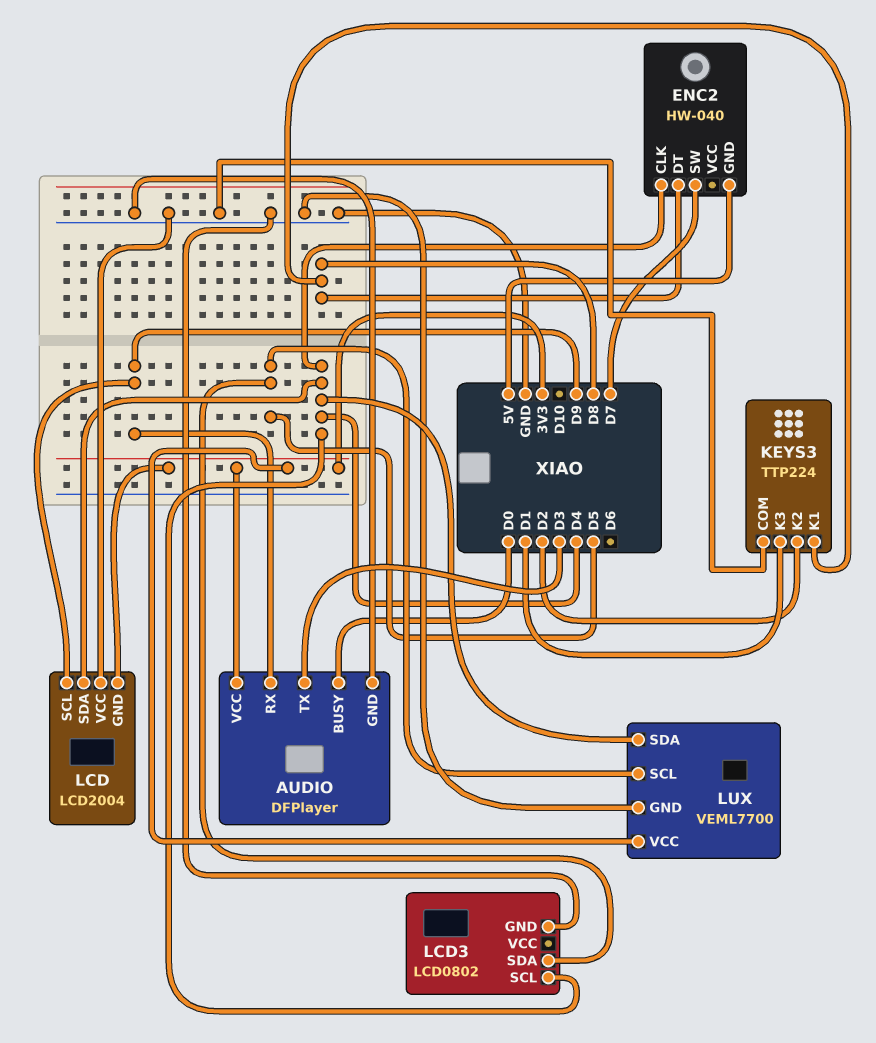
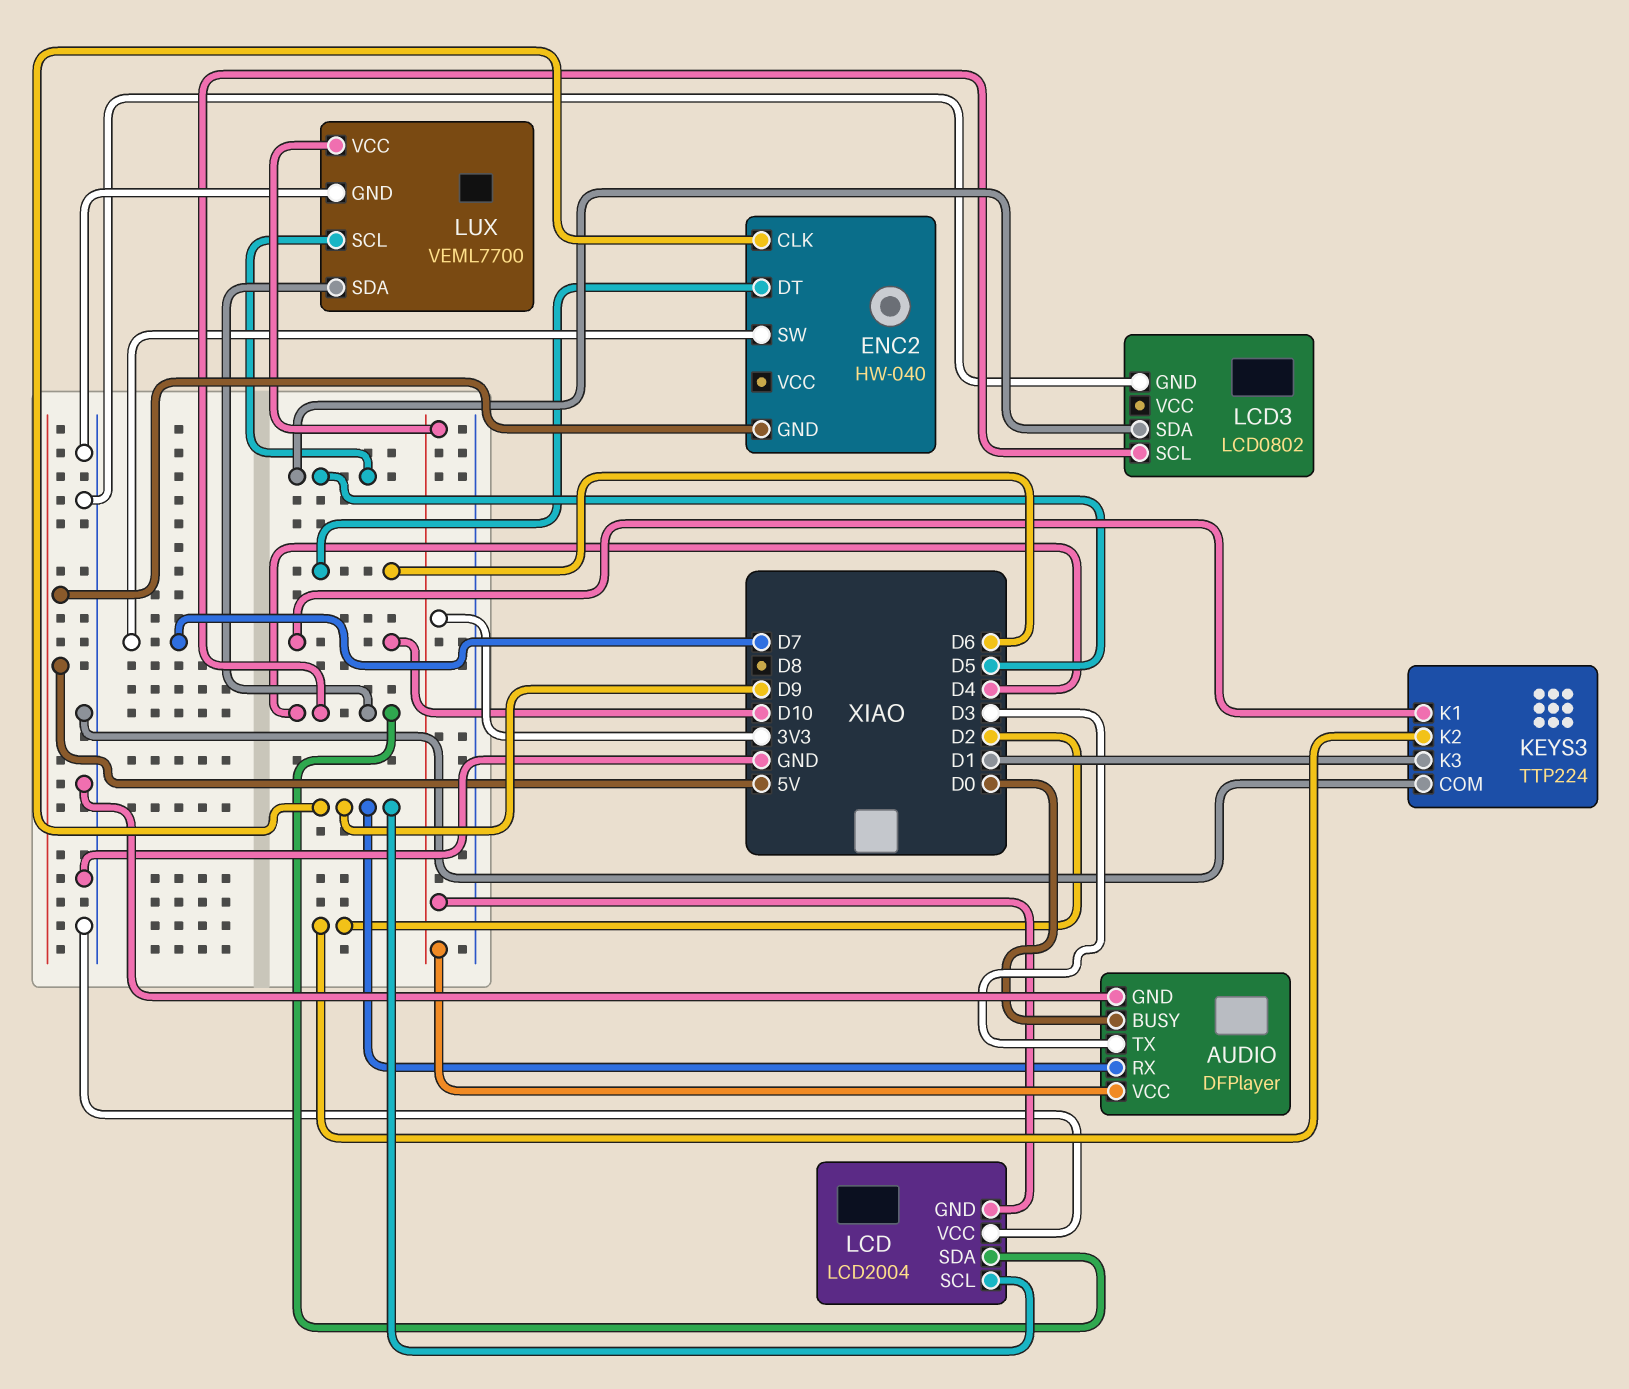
ENC2 pin CLK: D4 -> D9
ENC2 pin DT: D8 -> D6
KEYS3 pin K1: D8 -> D10

